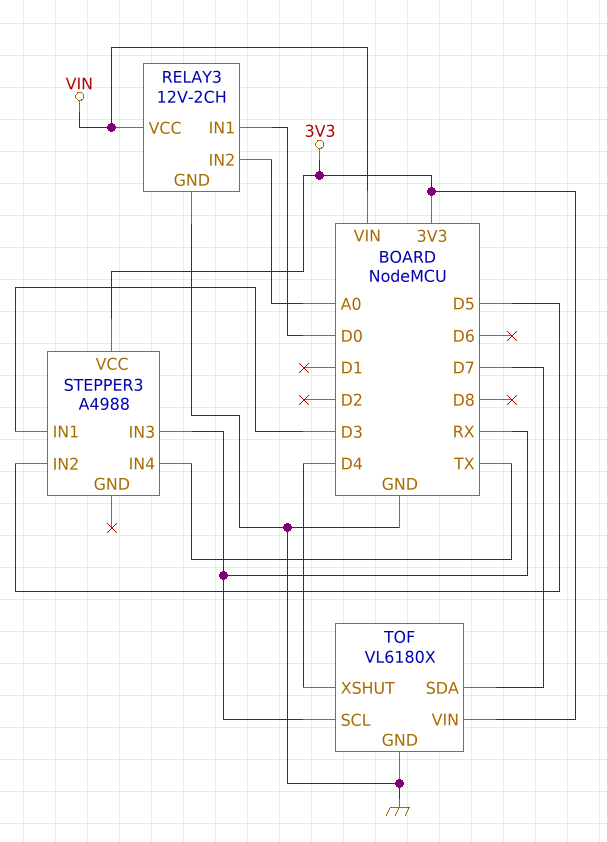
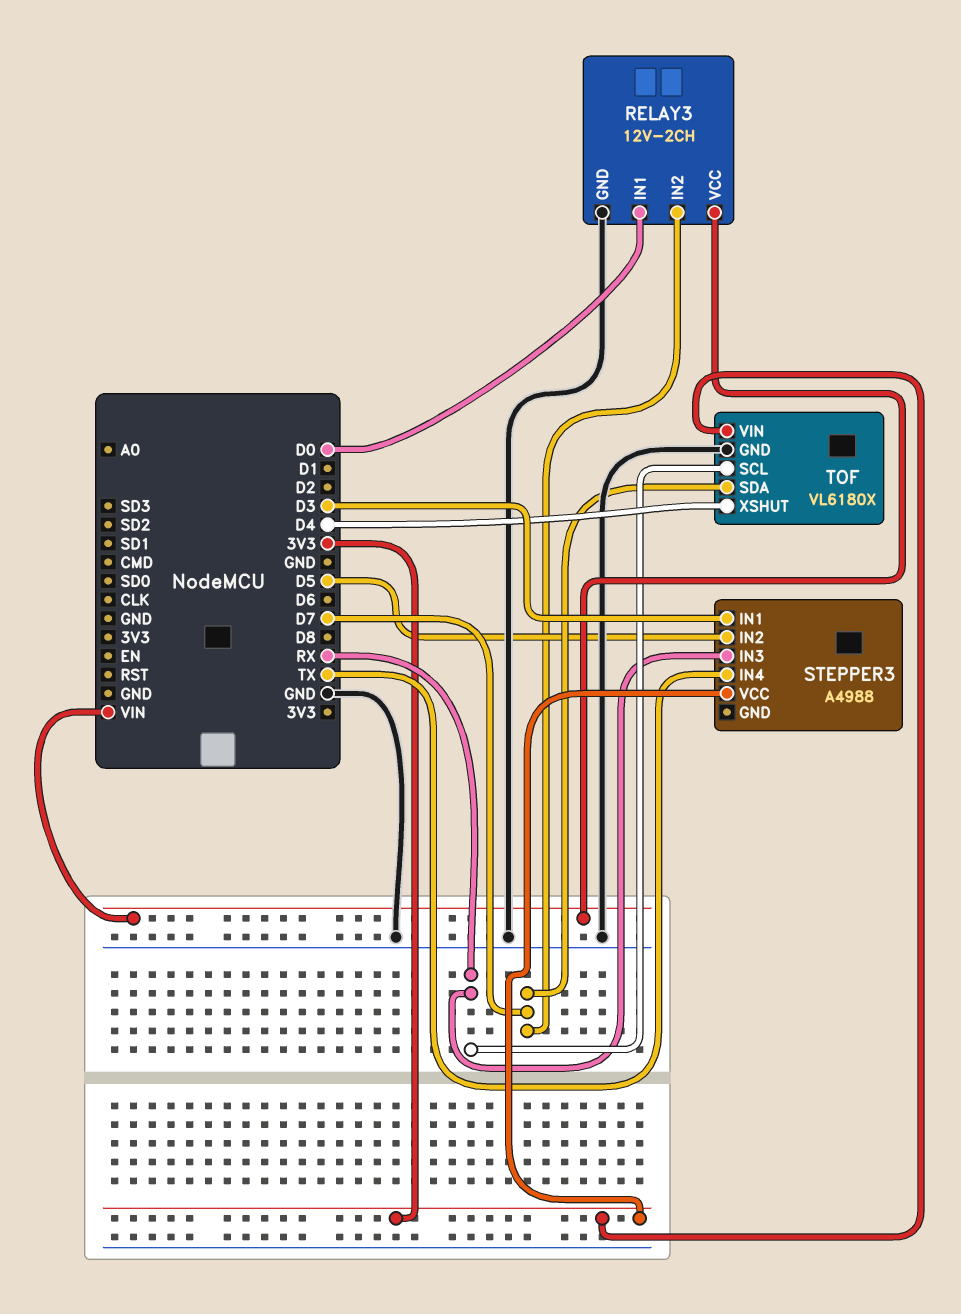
RELAY3 pin IN2: A0 -> D7

